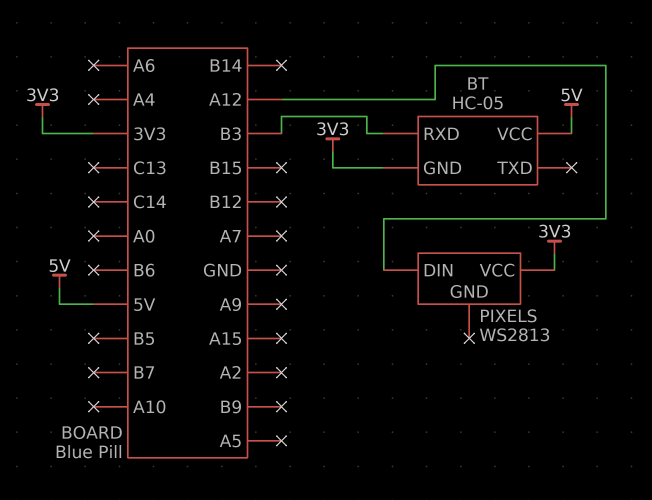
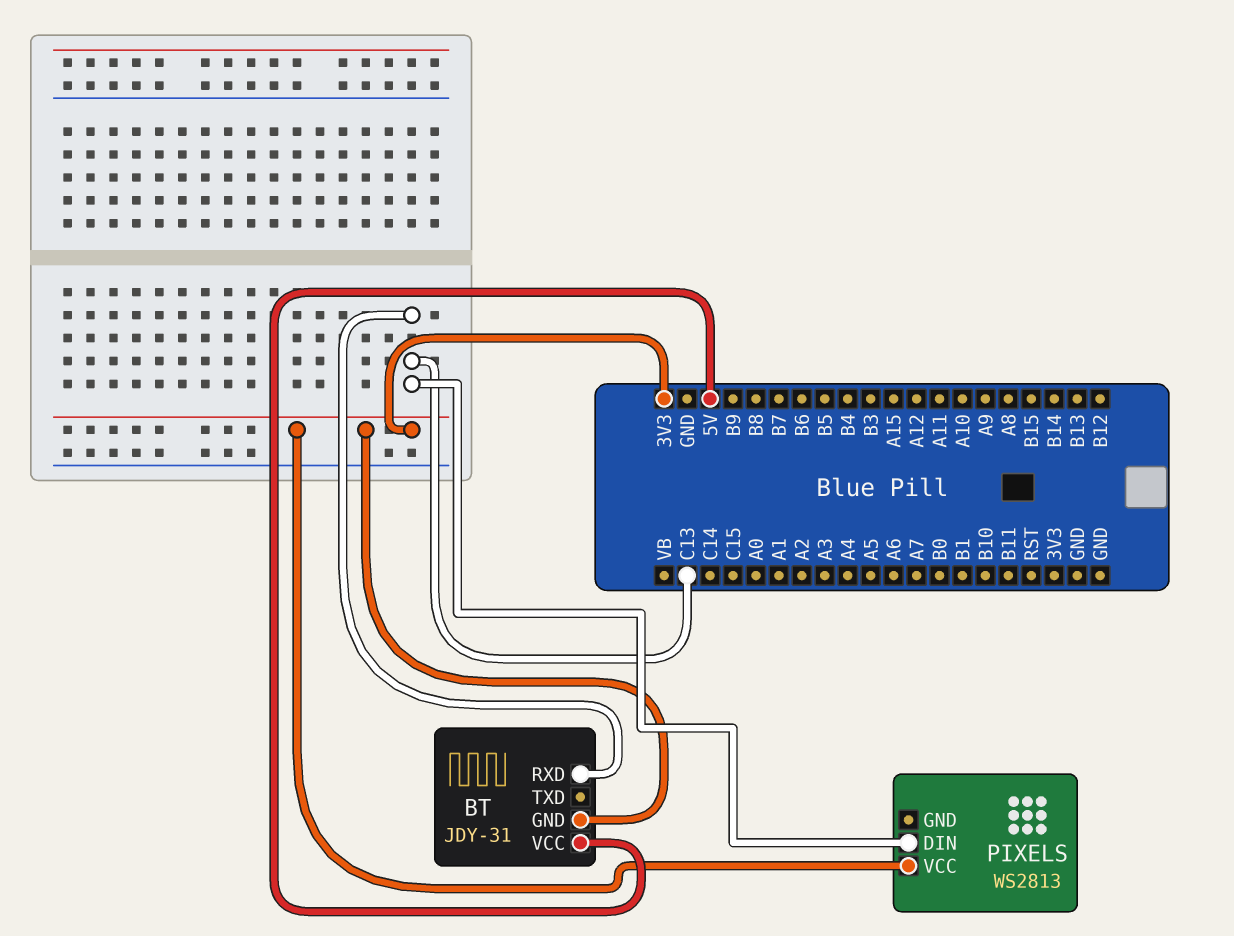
BT: HC-05 -> JDY-31
BT pin RXD: B3 -> C13
PIXELS pin DIN: A12 -> C13

